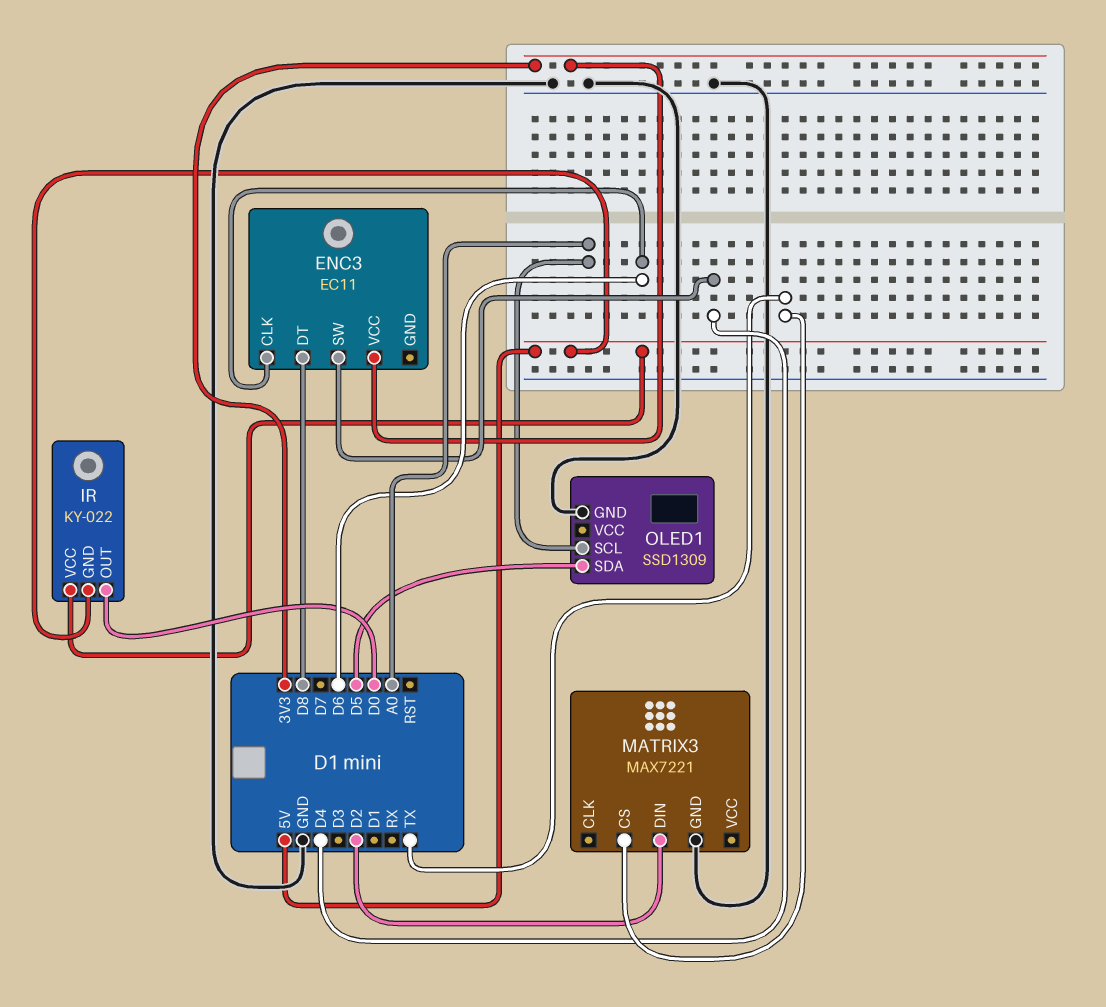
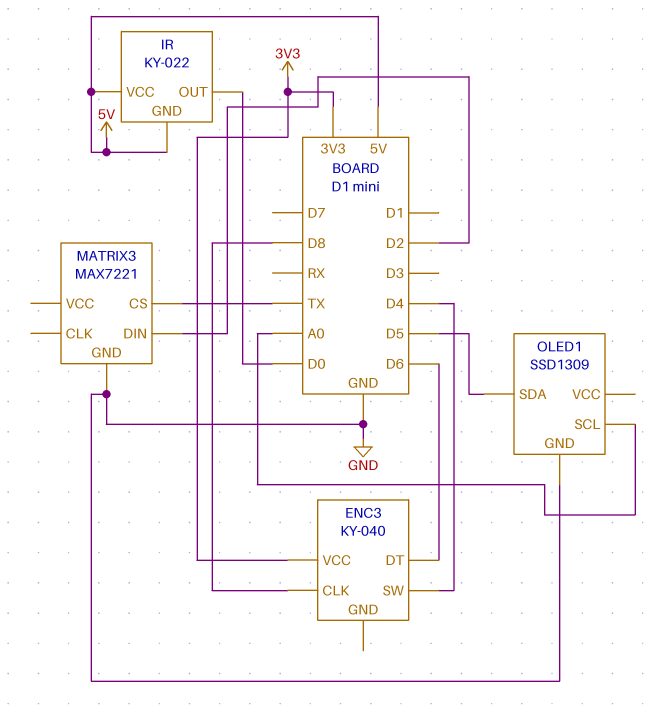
ENC3: EC11 -> KY-040
ENC3 pin CLK: D6 -> D8
ENC3 pin DT: D8 -> D6

